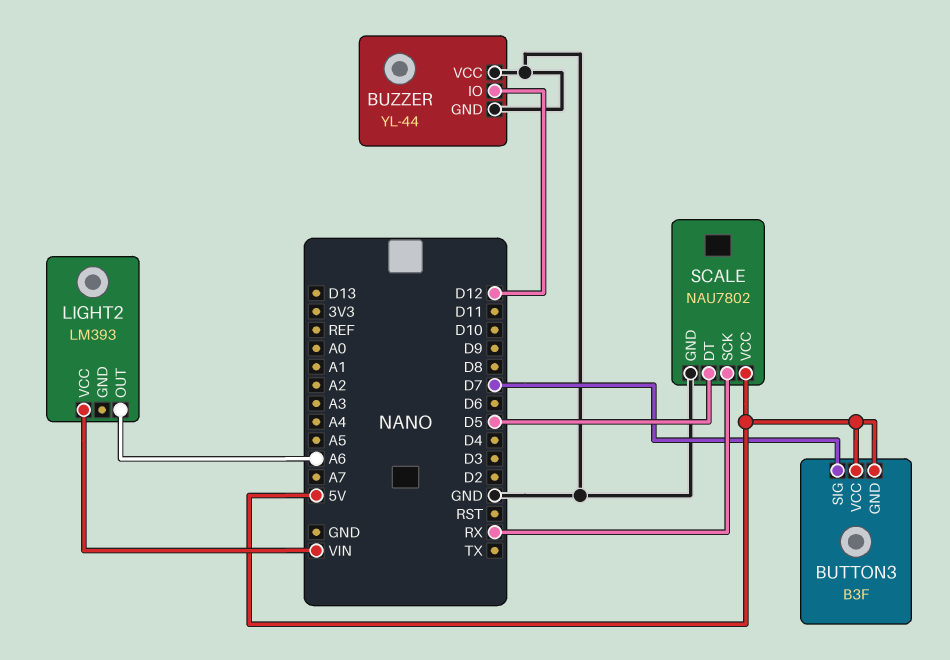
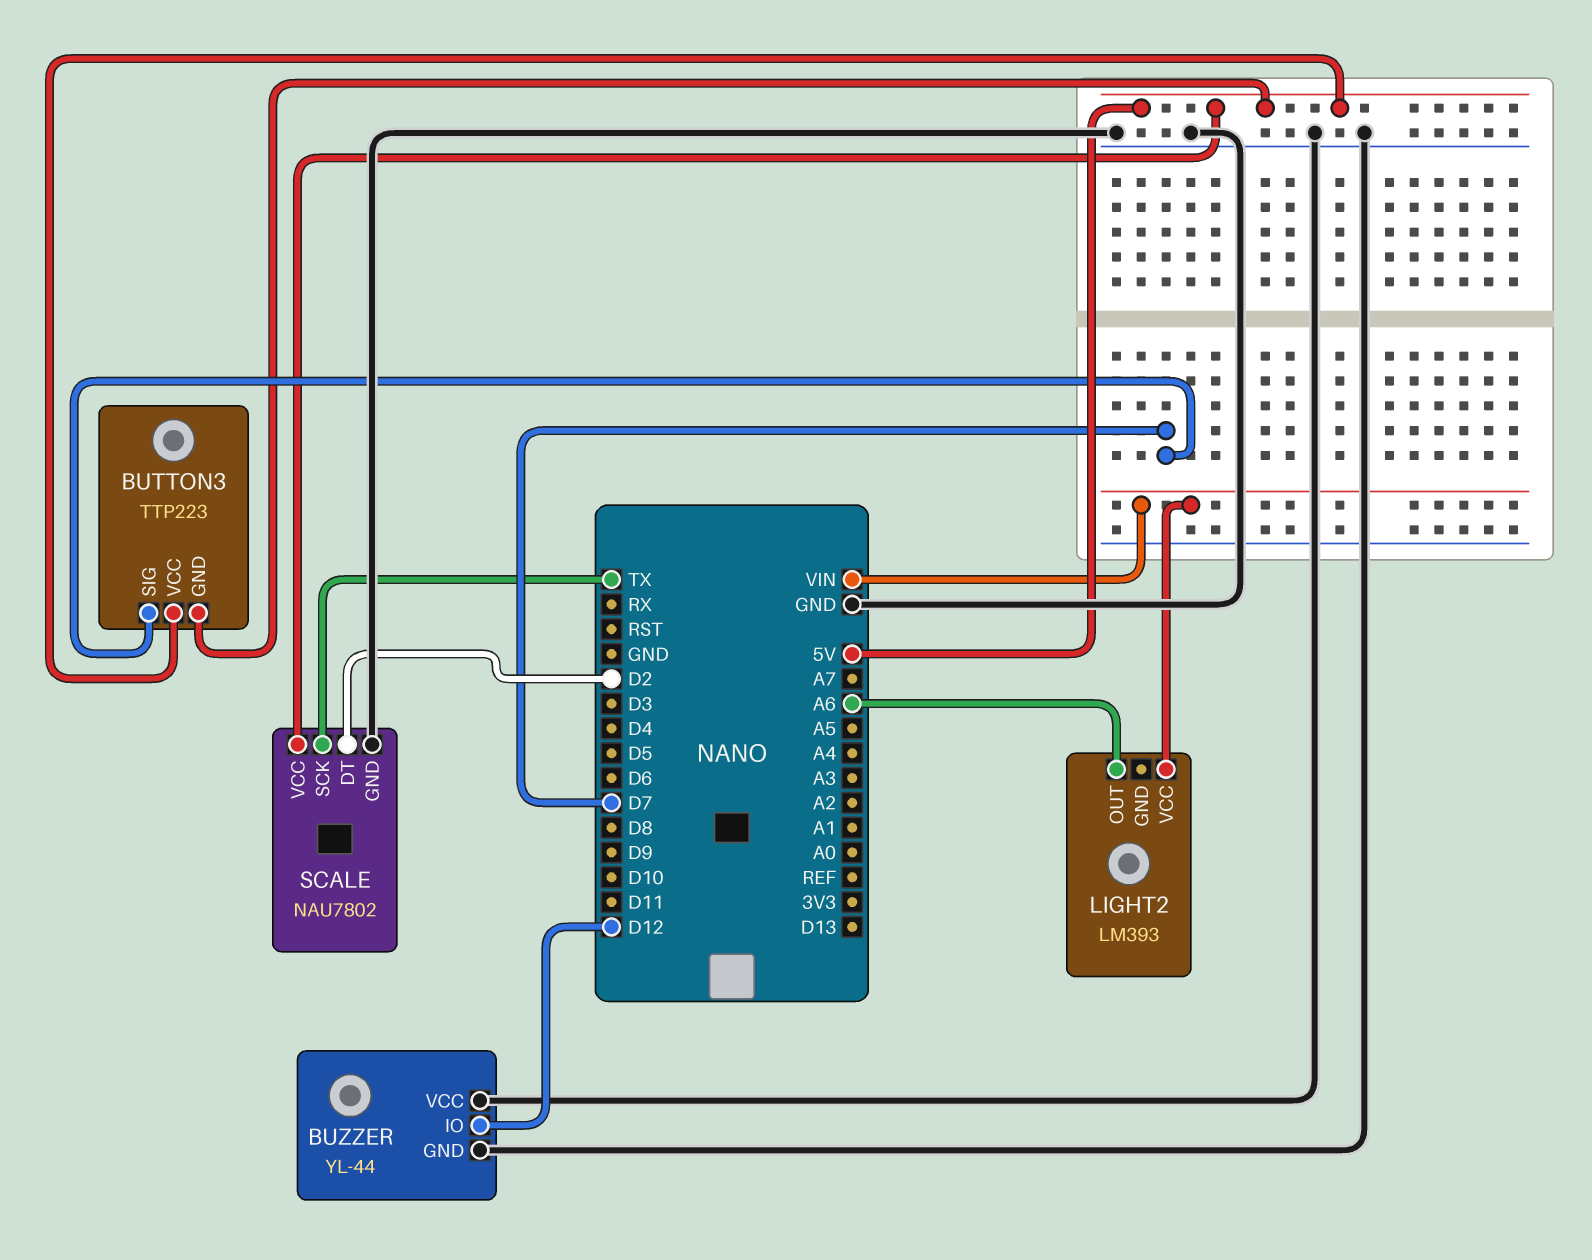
BUTTON3: B3F -> TTP223
SCALE pin DT: D5 -> D2
SCALE pin SCK: RX -> TX

